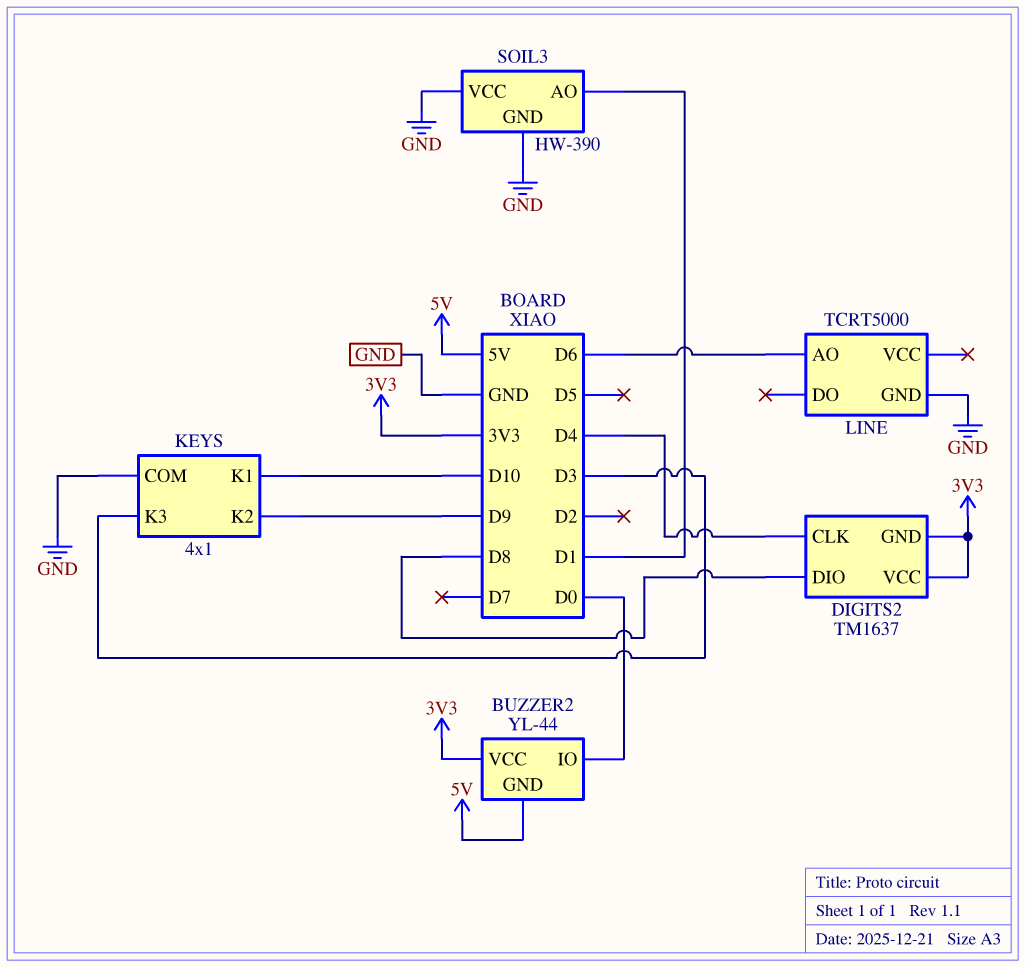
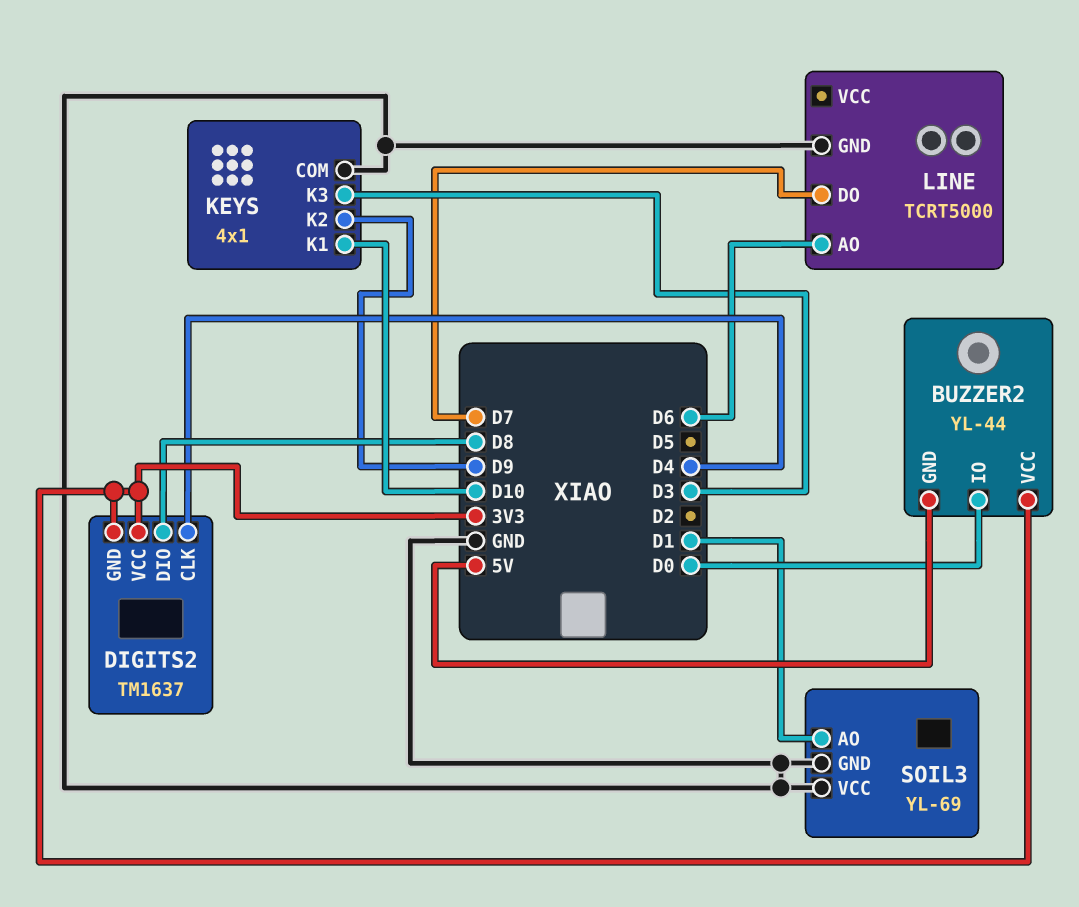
LINE pin DO: none -> D7
SOIL3: HW-390 -> YL-69

